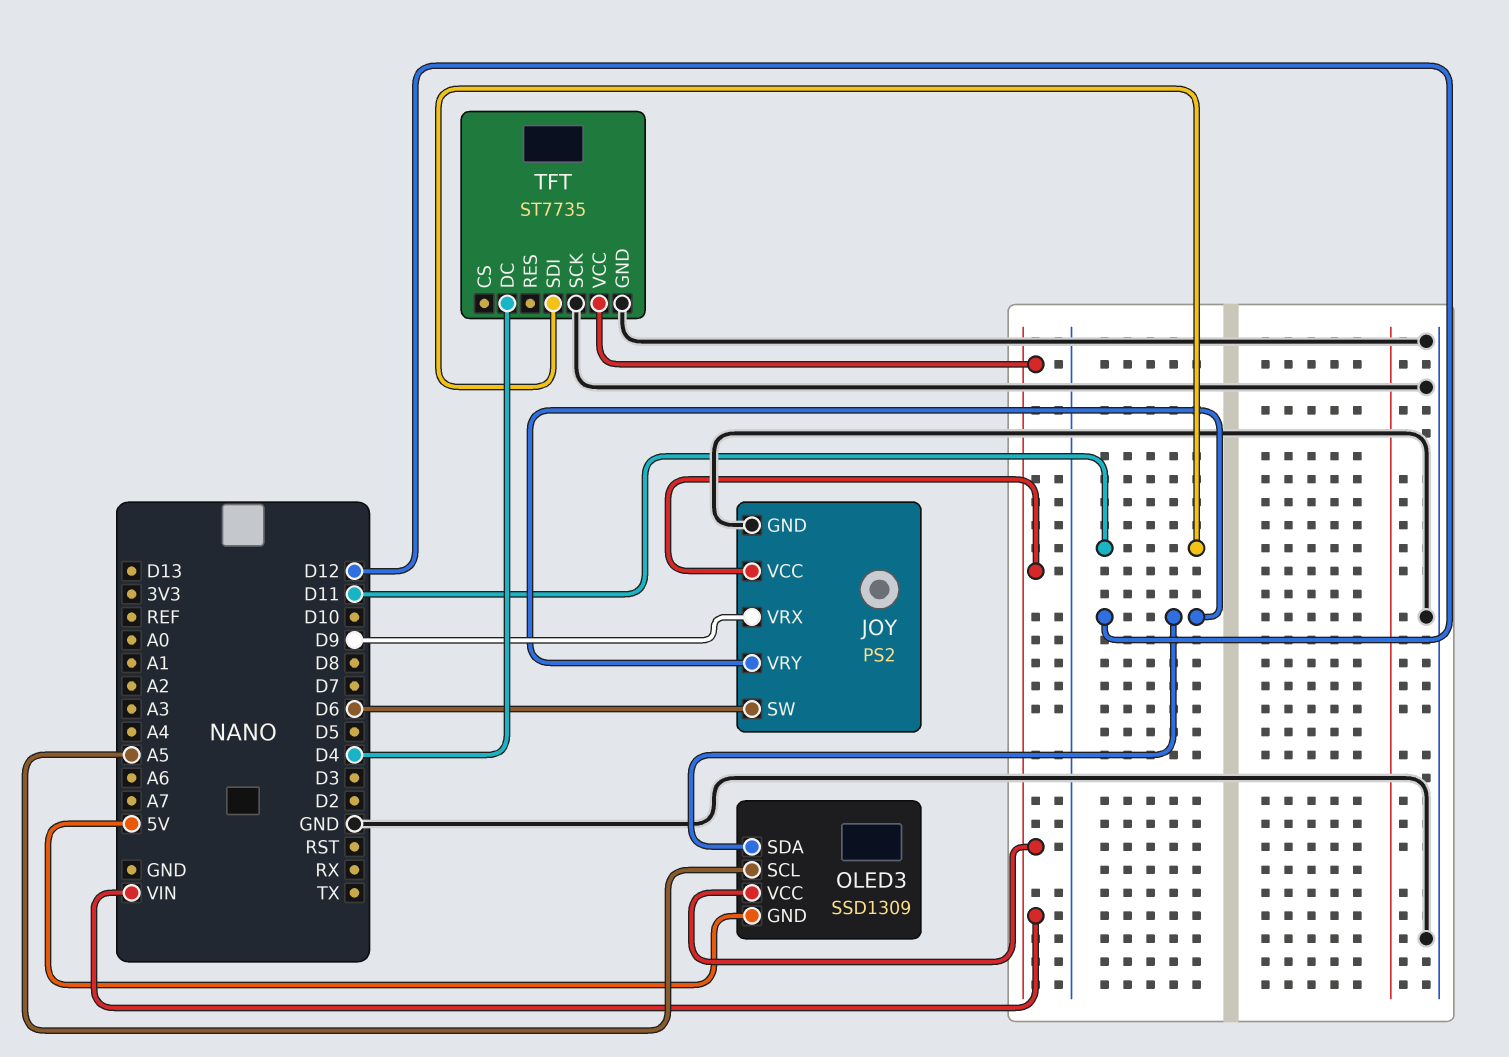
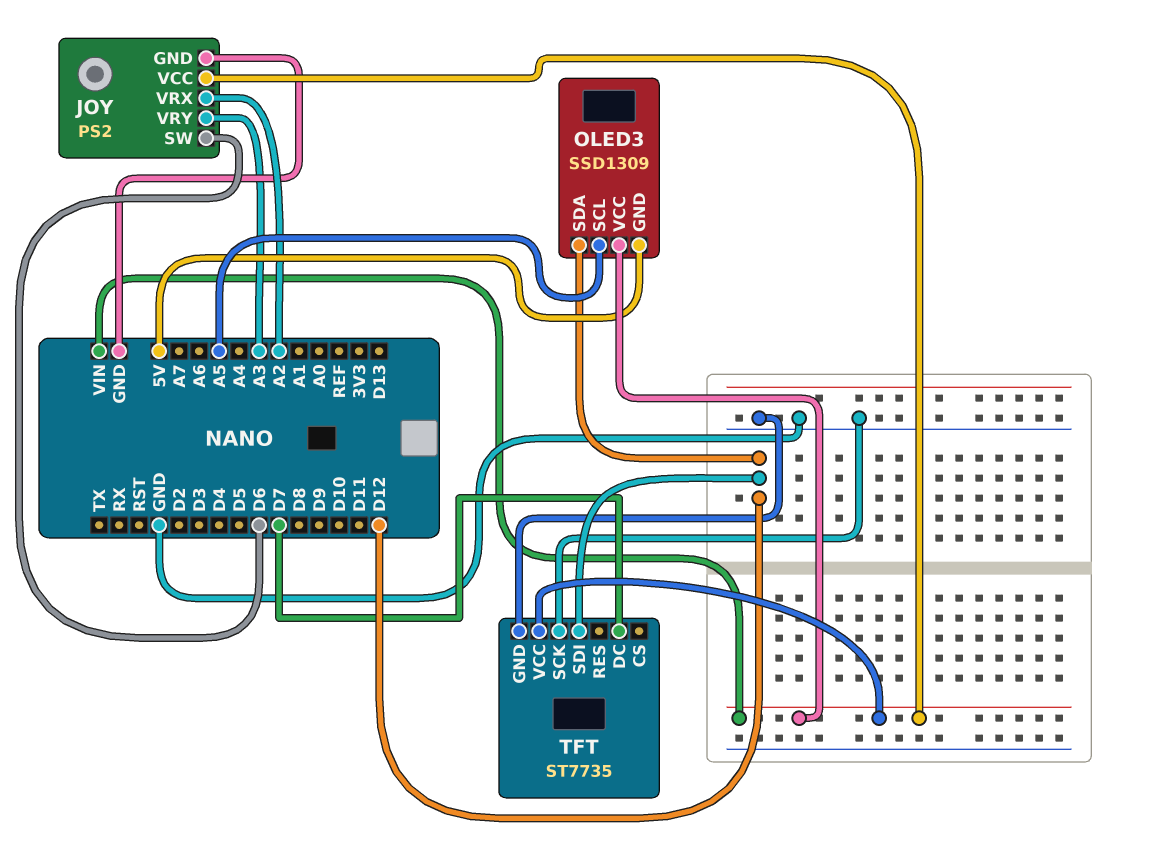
JOY pin VRX: D9 -> A2
JOY pin VRY: D12 -> A3
TFT pin DC: D4 -> D7
TFT pin SDI: D11 -> D12

